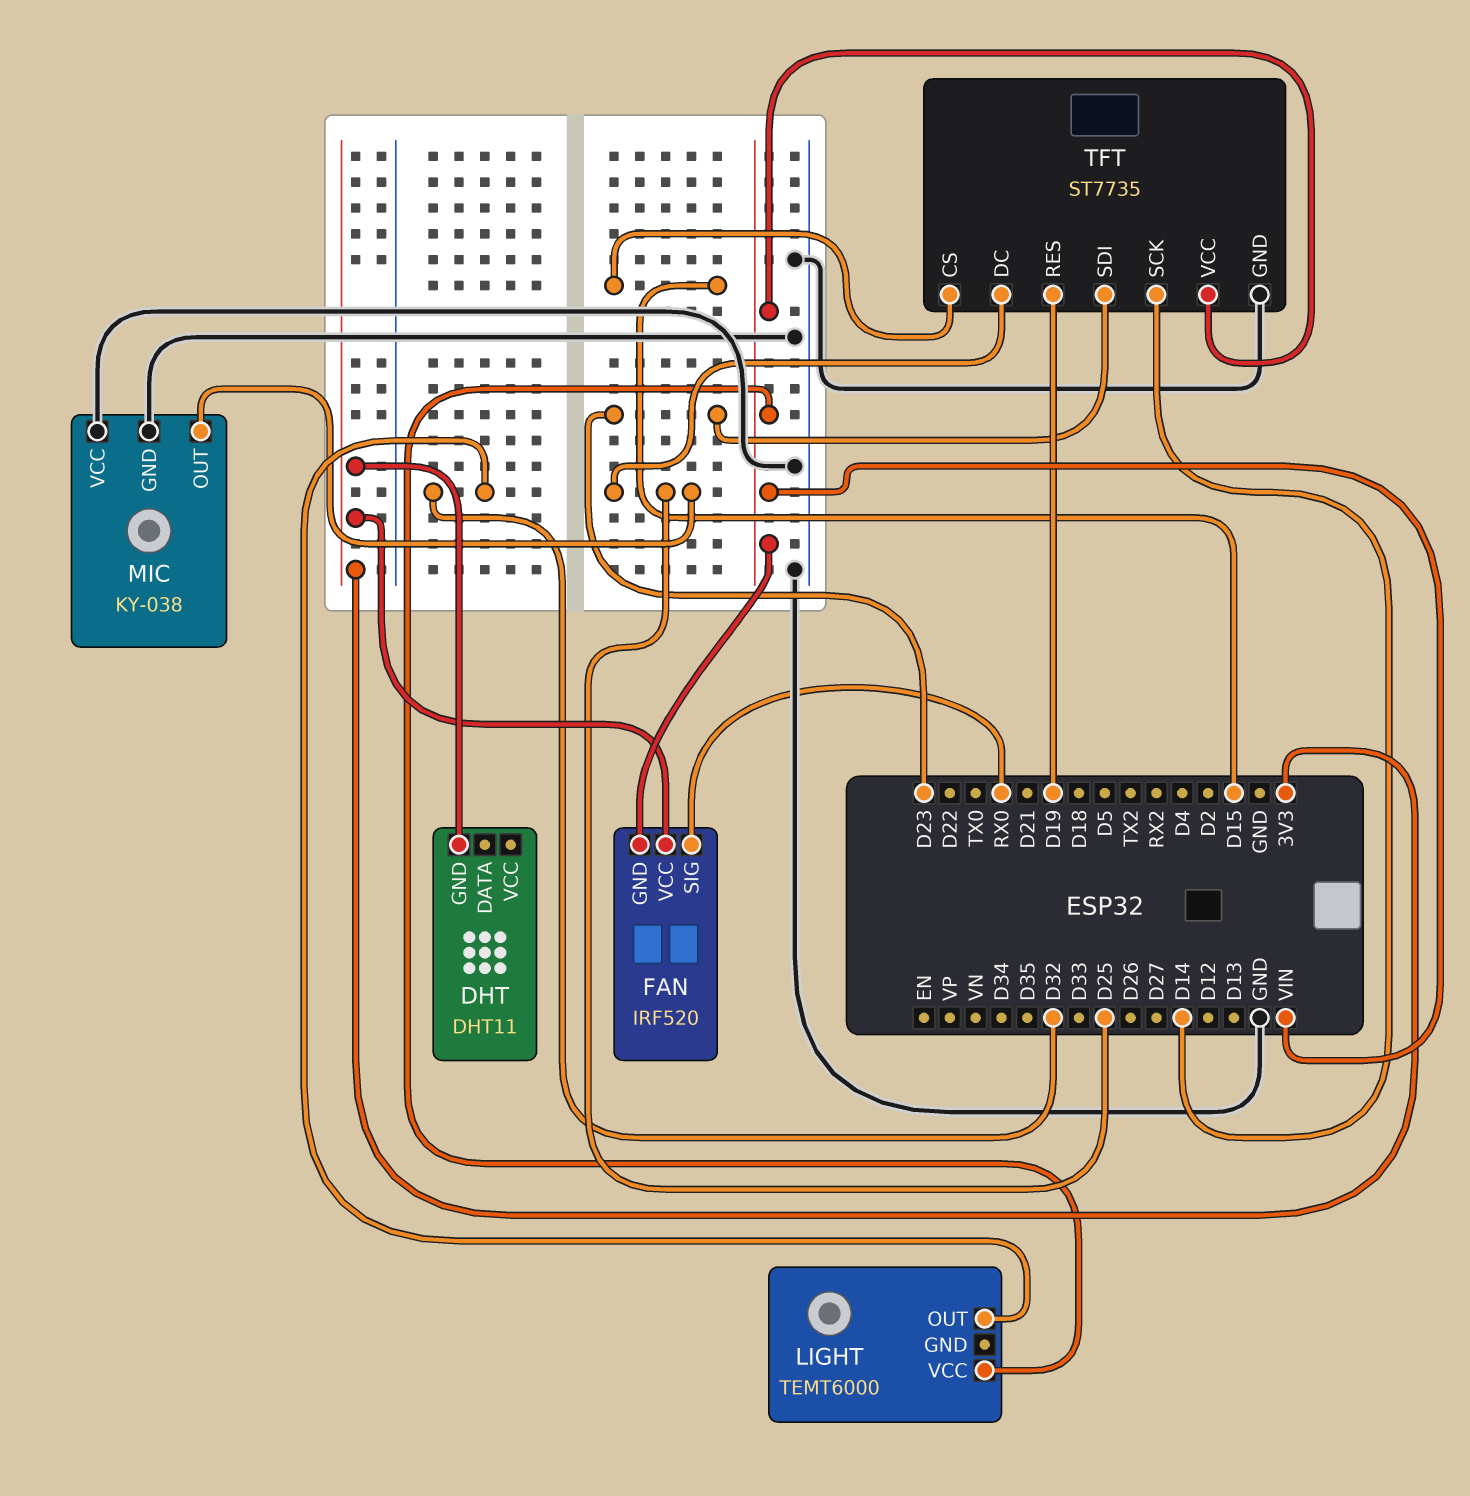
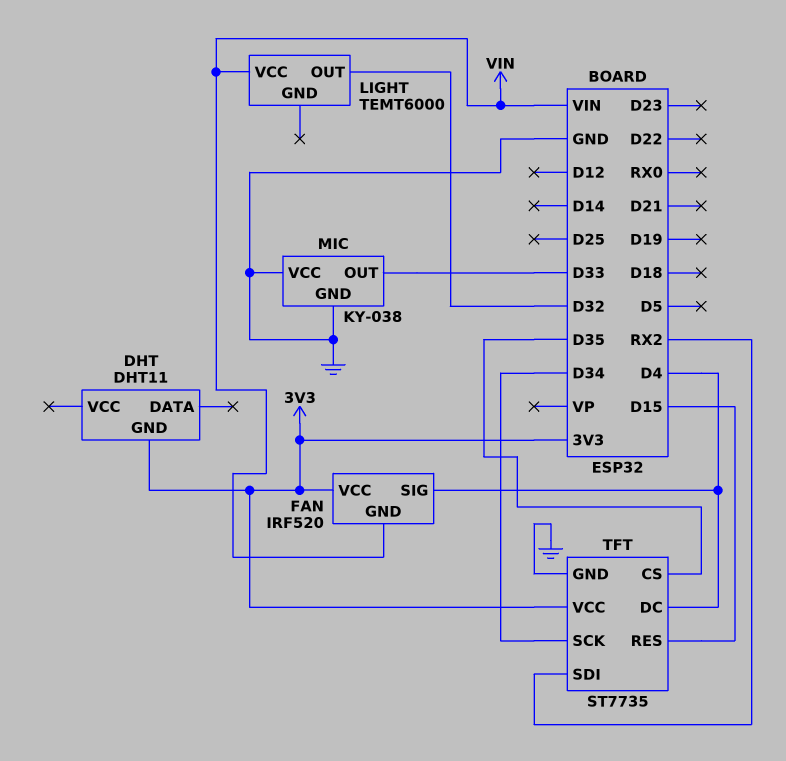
FAN pin SIG: RX0 -> D4
MIC pin OUT: D25 -> D33
TFT pin CS: D15 -> D35
TFT pin DC: D25 -> D4
TFT pin RES: D19 -> D15
TFT pin SCK: D14 -> D34
TFT pin SDI: D23 -> RX2
TFT pin VCC: VIN -> 3V3

